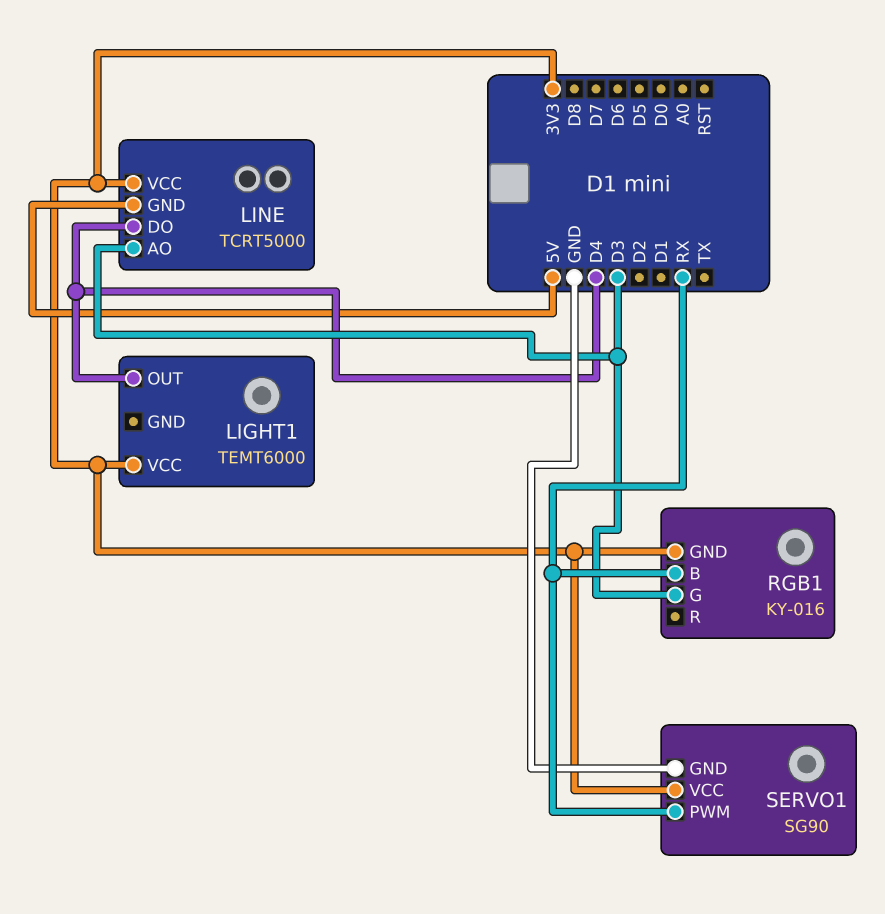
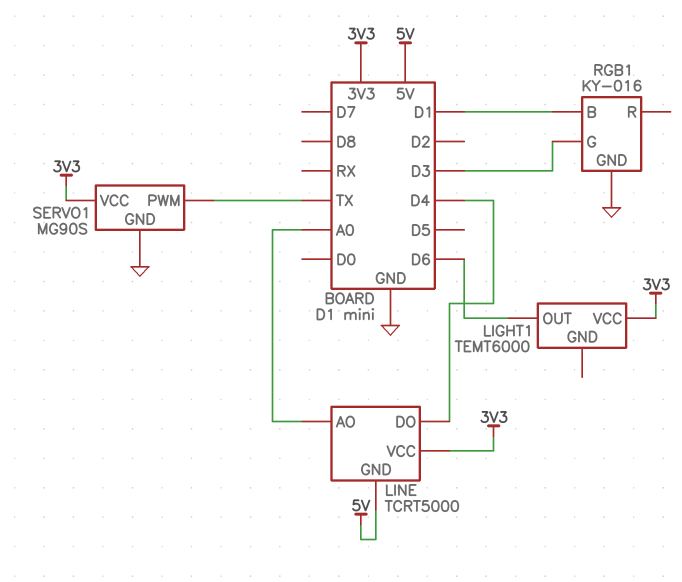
LIGHT1 pin OUT: D4 -> D6
LINE pin AO: D3 -> A0
RGB1 pin B: RX -> D1
RGB1 pin GND: 3V3 -> GND
SERVO1: SG90 -> MG90S
SERVO1 pin PWM: RX -> TX

